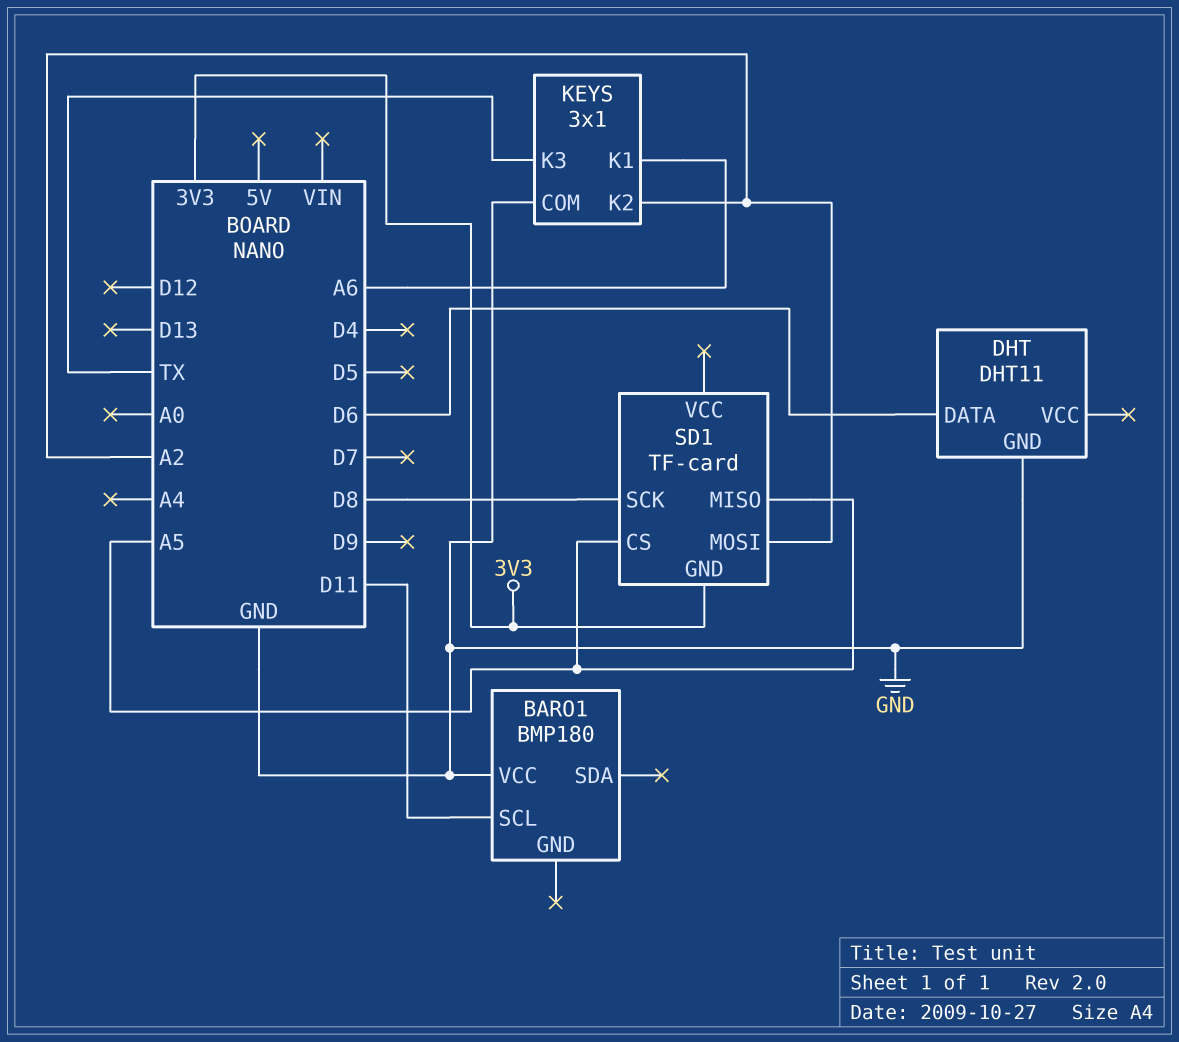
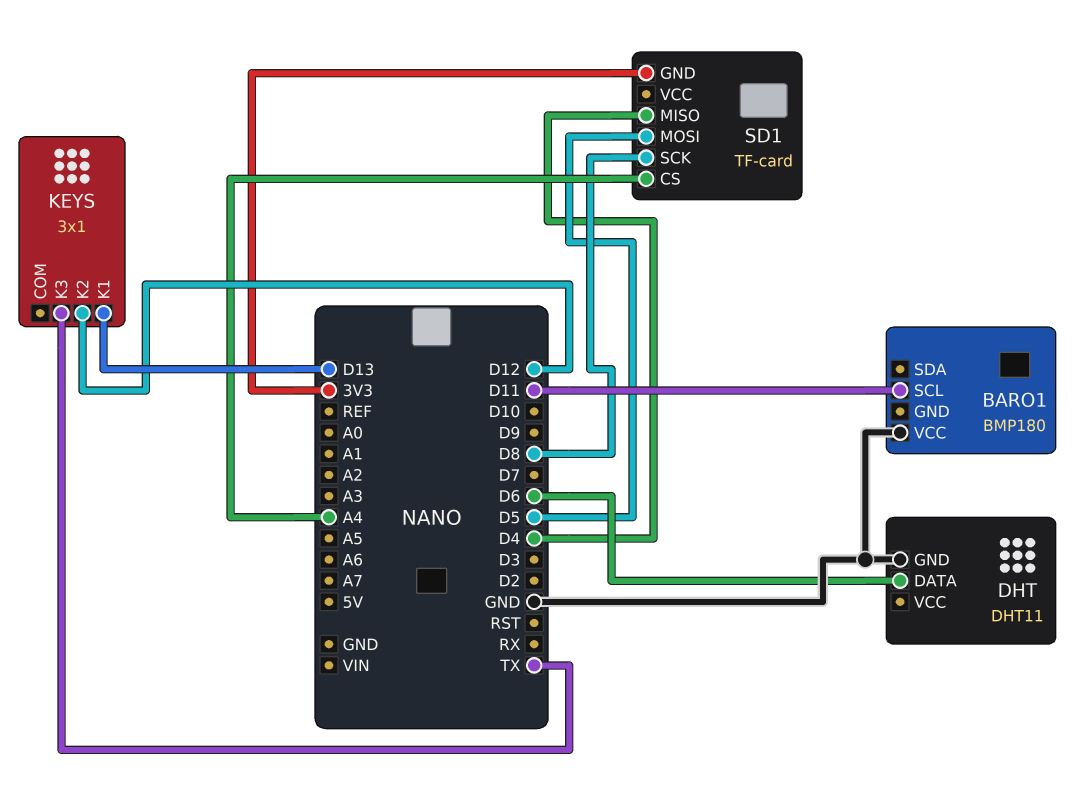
KEYS pin COM: GND -> none
KEYS pin K1: A6 -> D13
KEYS pin K2: A2 -> D12
SD1 pin CS: A5 -> A4
SD1 pin MISO: A5 -> D4
SD1 pin MOSI: A2 -> D5

